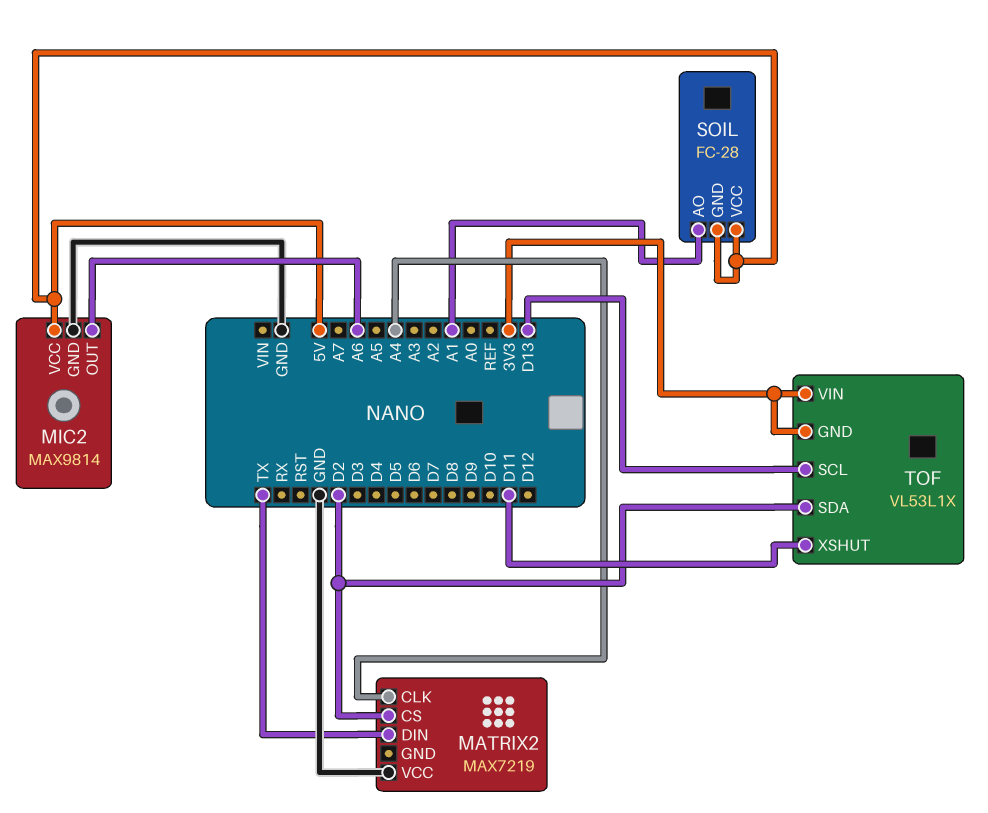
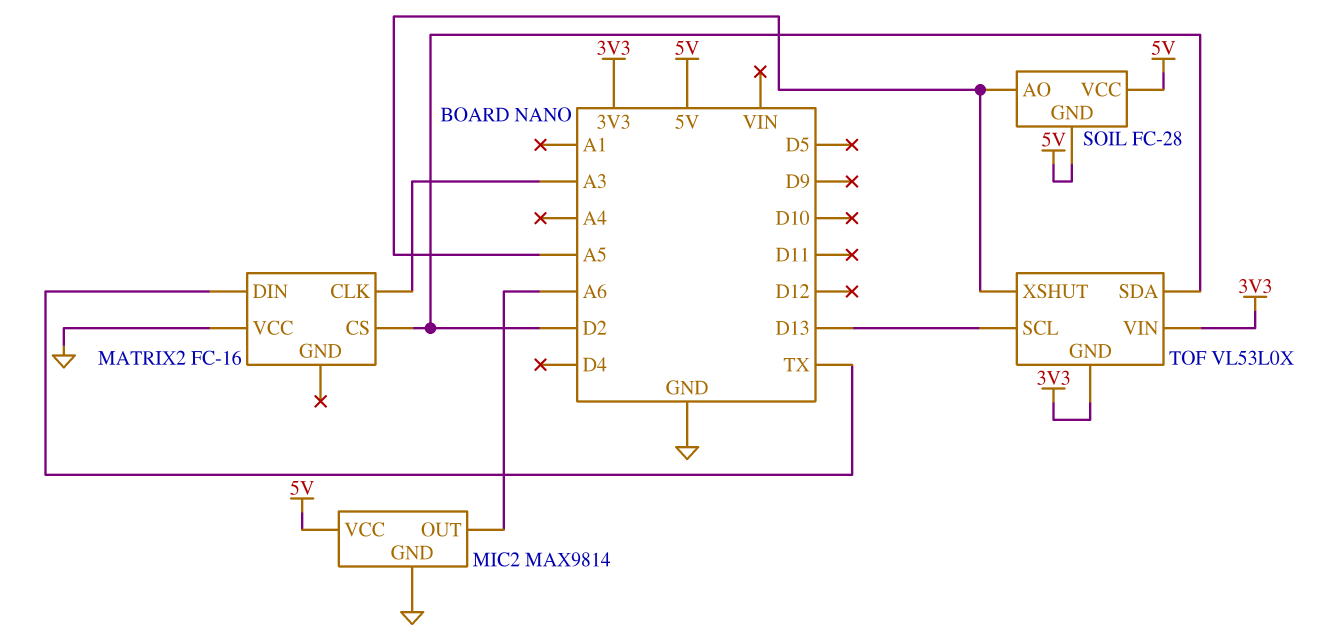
MATRIX2: MAX7219 -> FC-16
MATRIX2 pin CLK: A4 -> A3
SOIL pin AO: A1 -> A5
TOF: VL53L1X -> VL53L0X
TOF pin XSHUT: D11 -> A5

